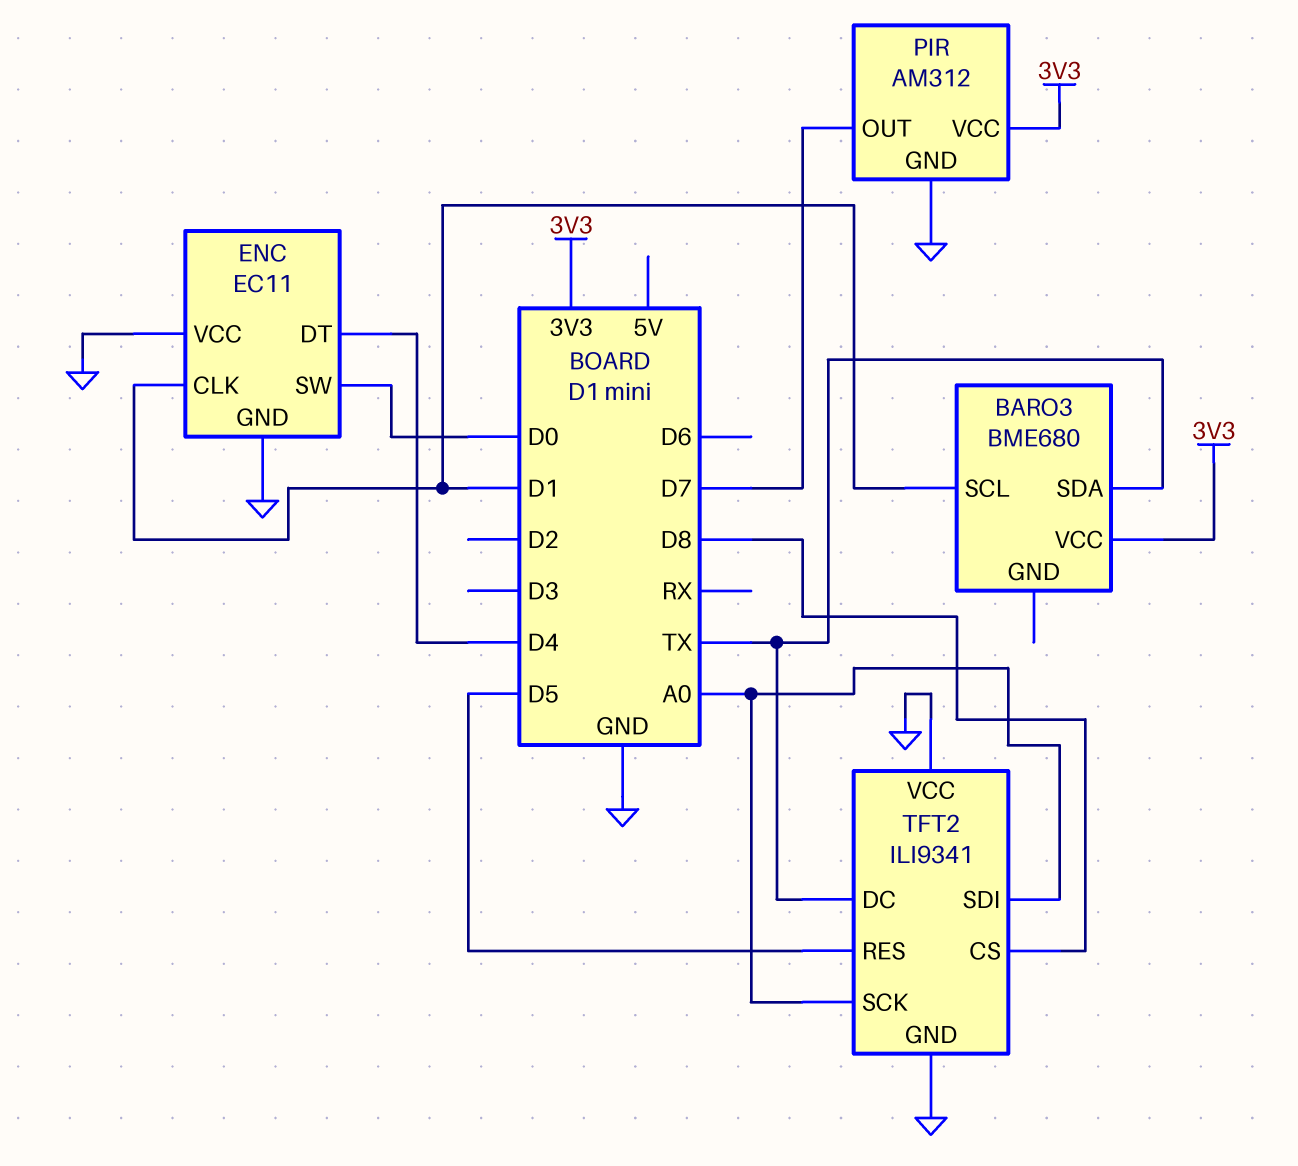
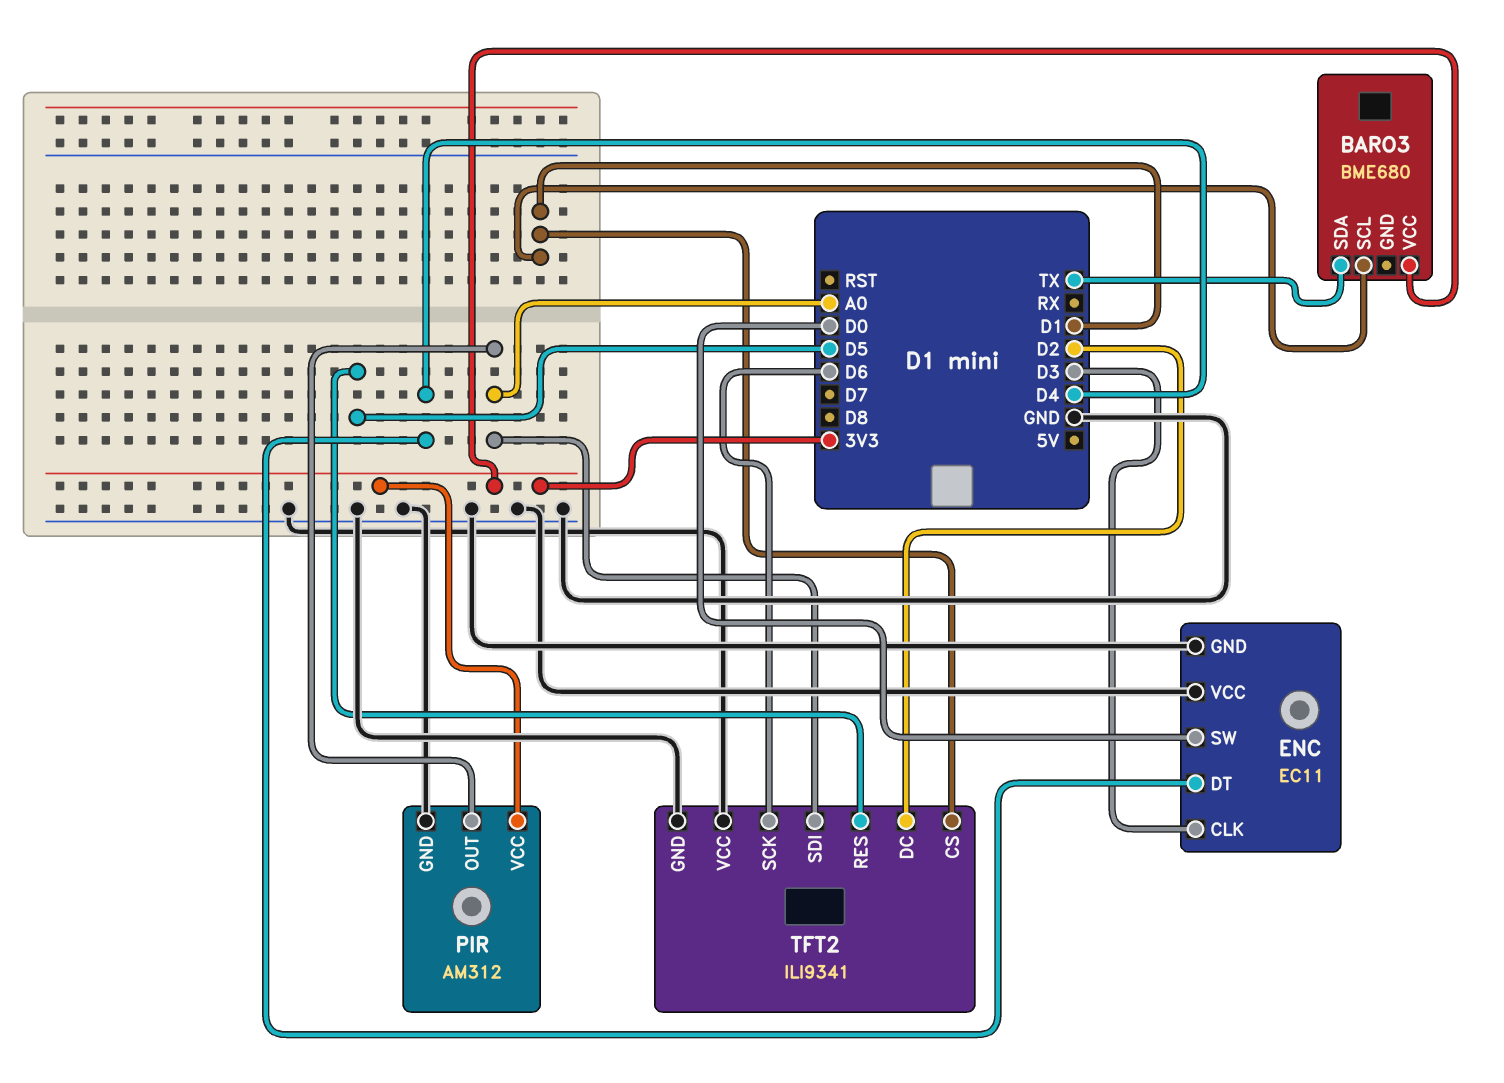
ENC pin CLK: D1 -> D3
PIR pin OUT: D7 -> A0
TFT2 pin CS: D8 -> D1
TFT2 pin DC: TX -> D2
TFT2 pin SCK: A0 -> D6

